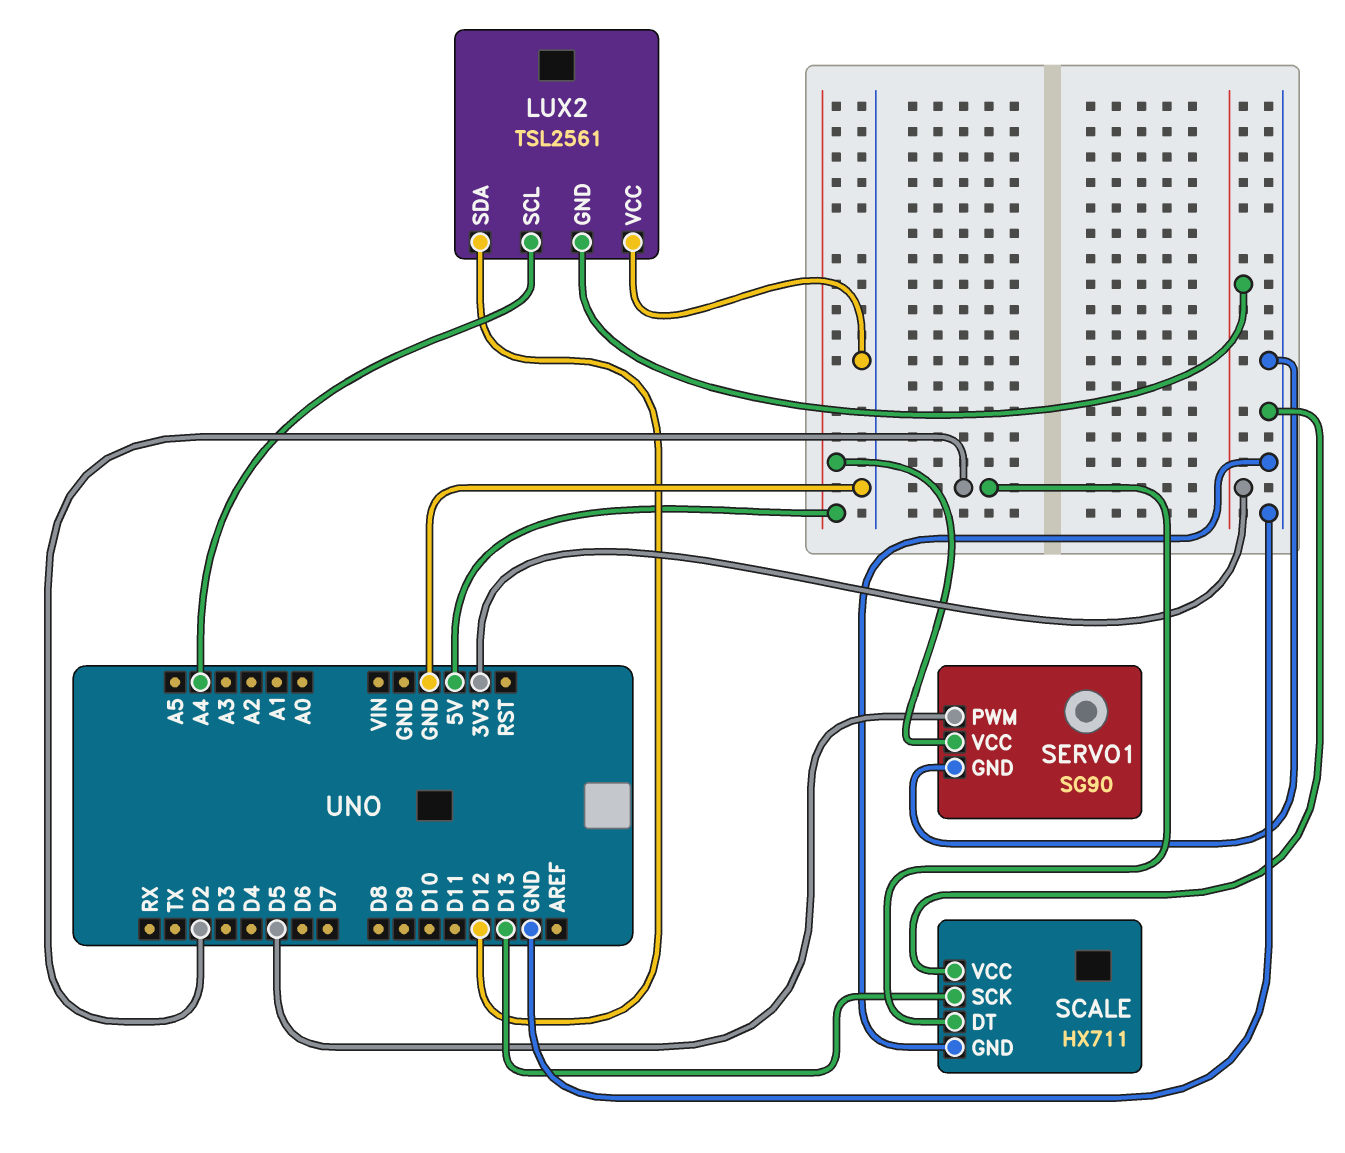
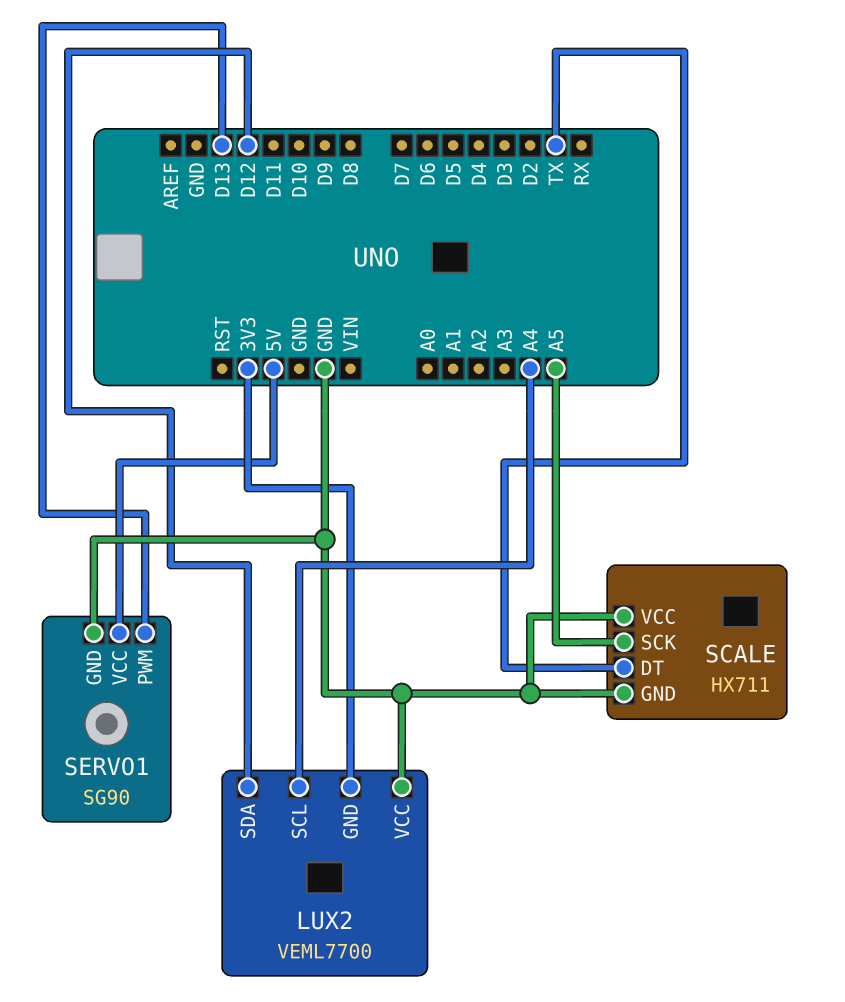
LUX2: TSL2561 -> VEML7700
SCALE pin DT: D2 -> TX
SCALE pin SCK: D13 -> A5
SERVO1 pin PWM: D5 -> D13

